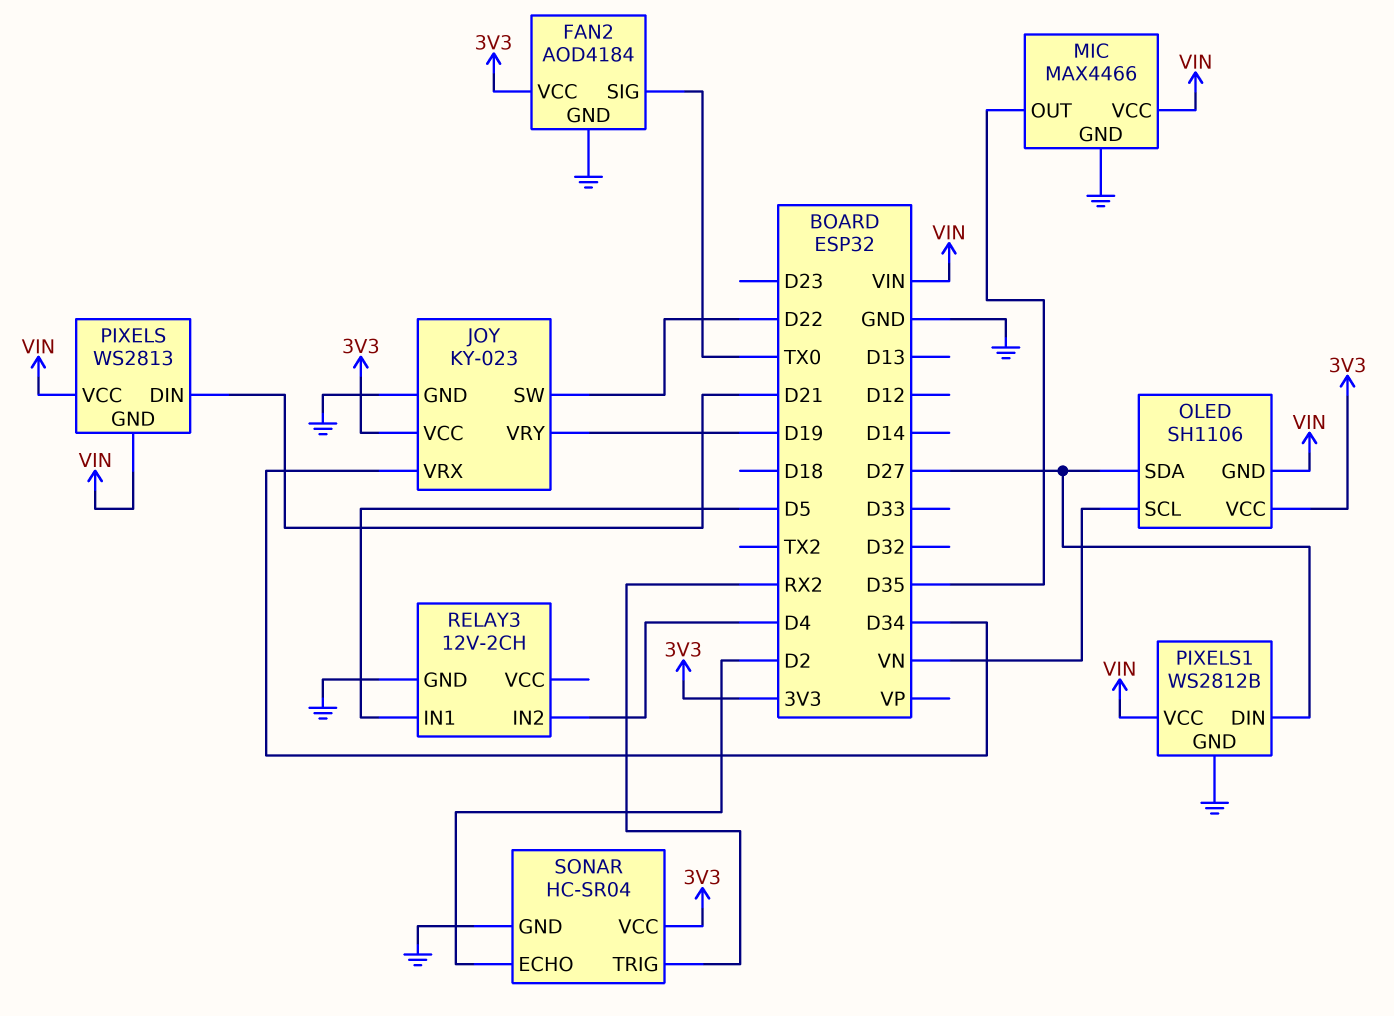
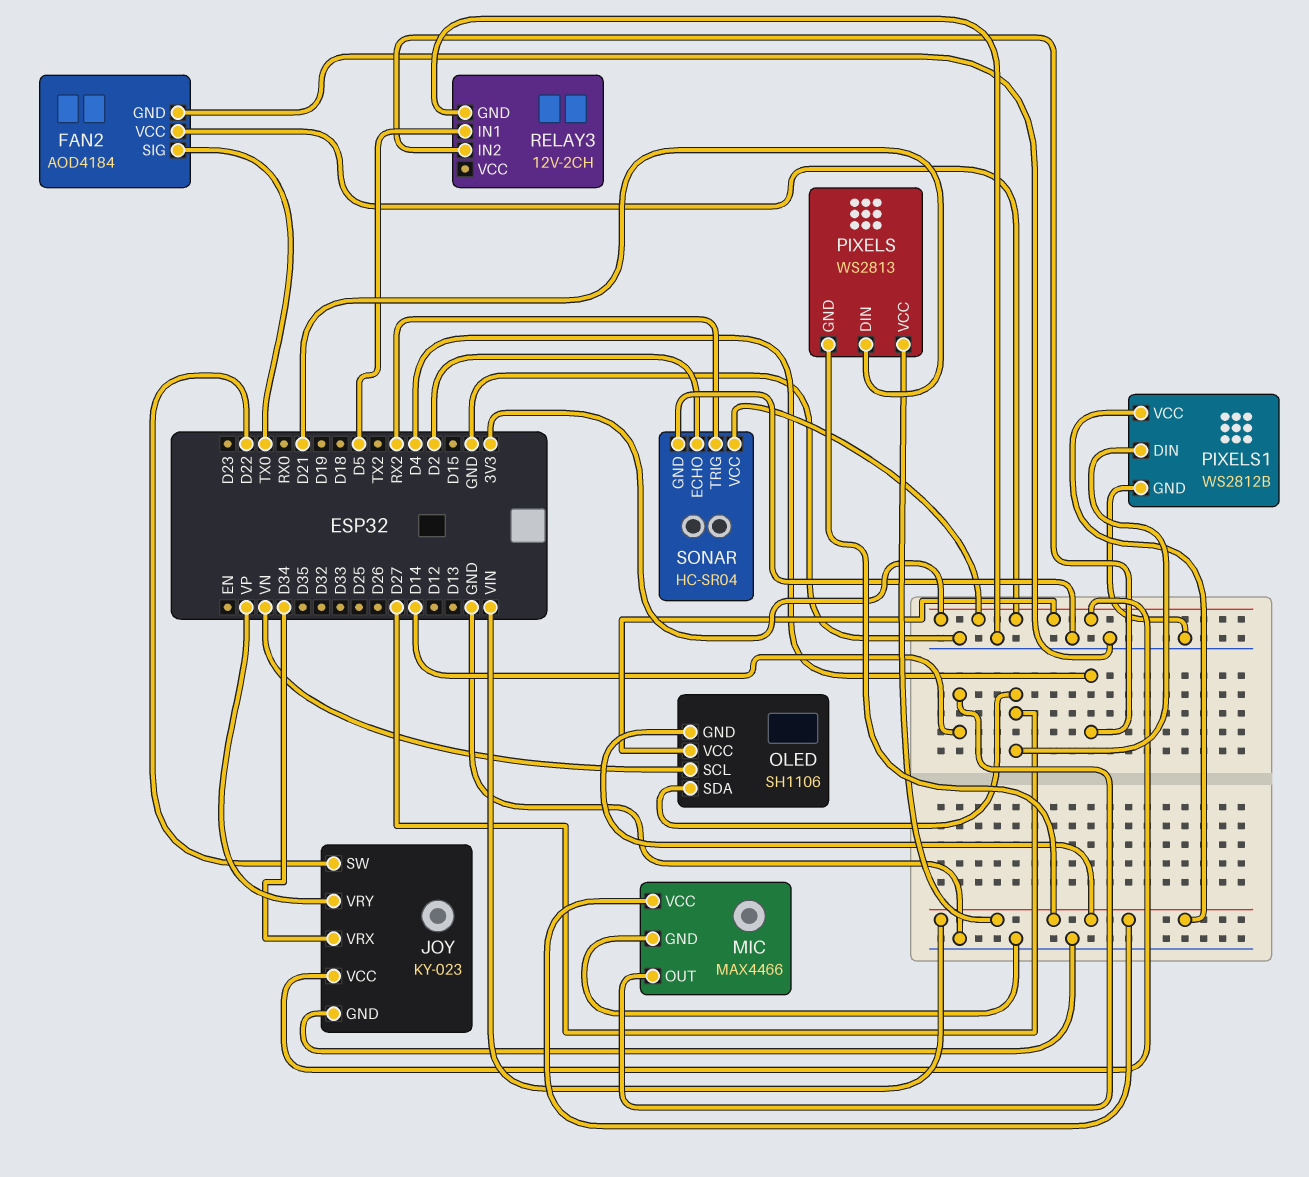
JOY pin VRY: D19 -> VP
MIC pin OUT: D35 -> D14

